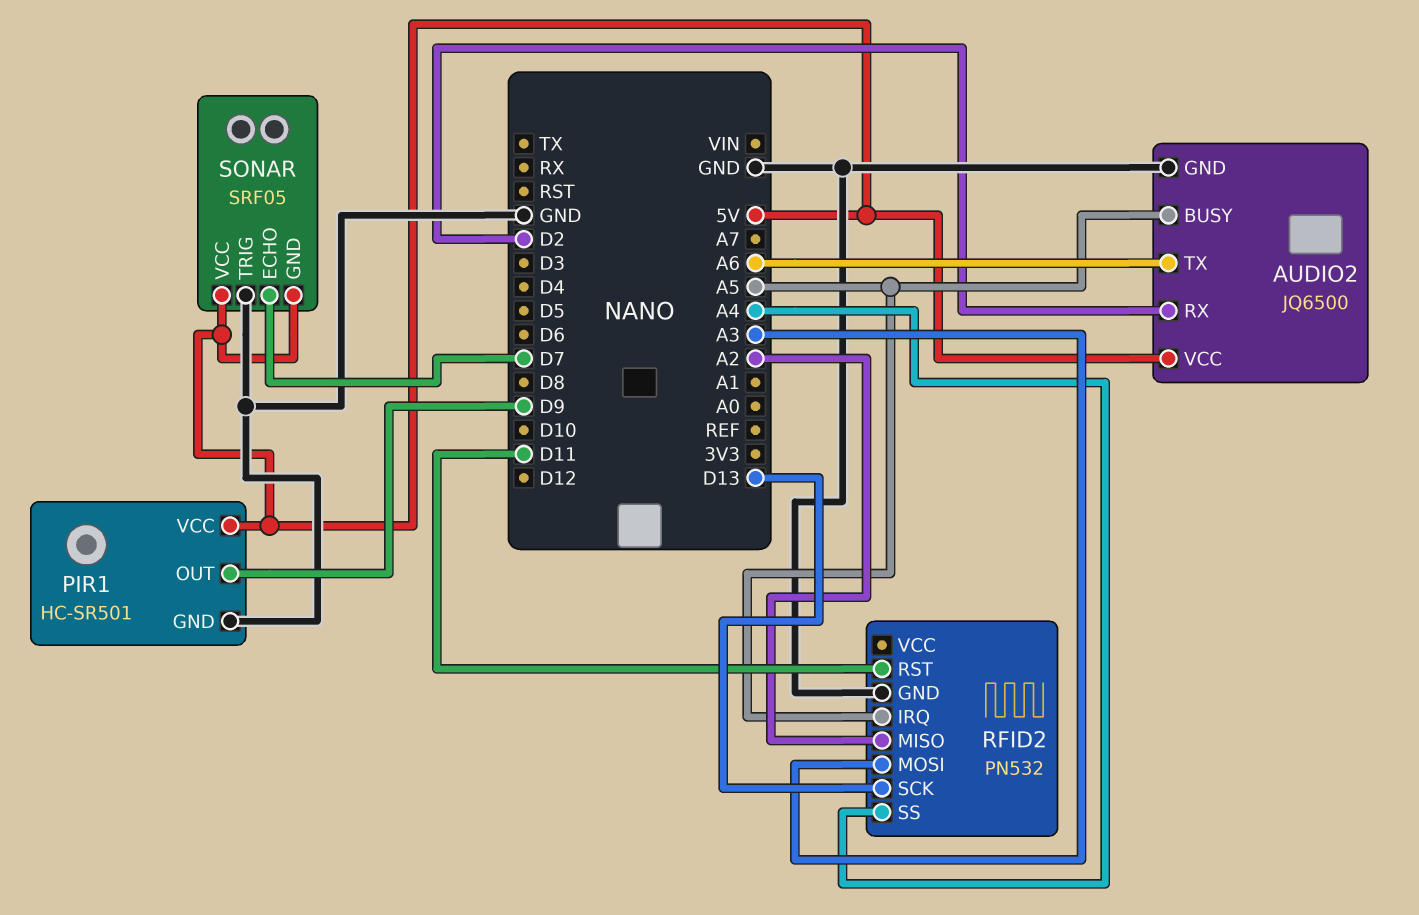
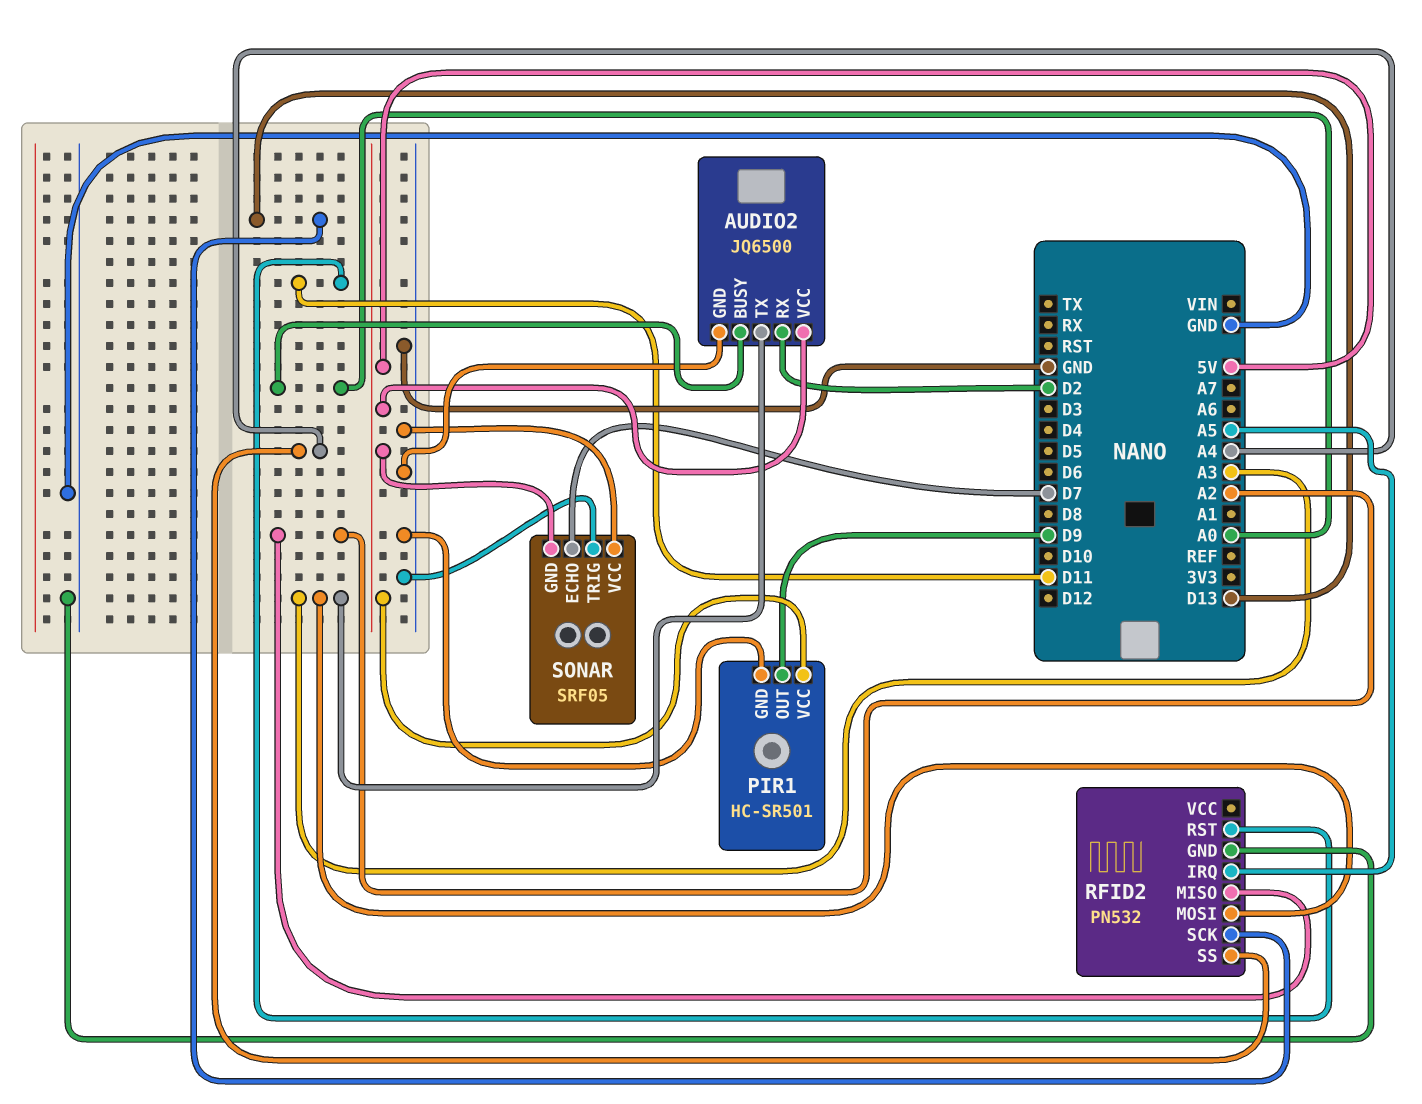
AUDIO2 pin BUSY: A5 -> A0
AUDIO2 pin TX: A6 -> A3
SONAR pin VCC: 5V -> GND

